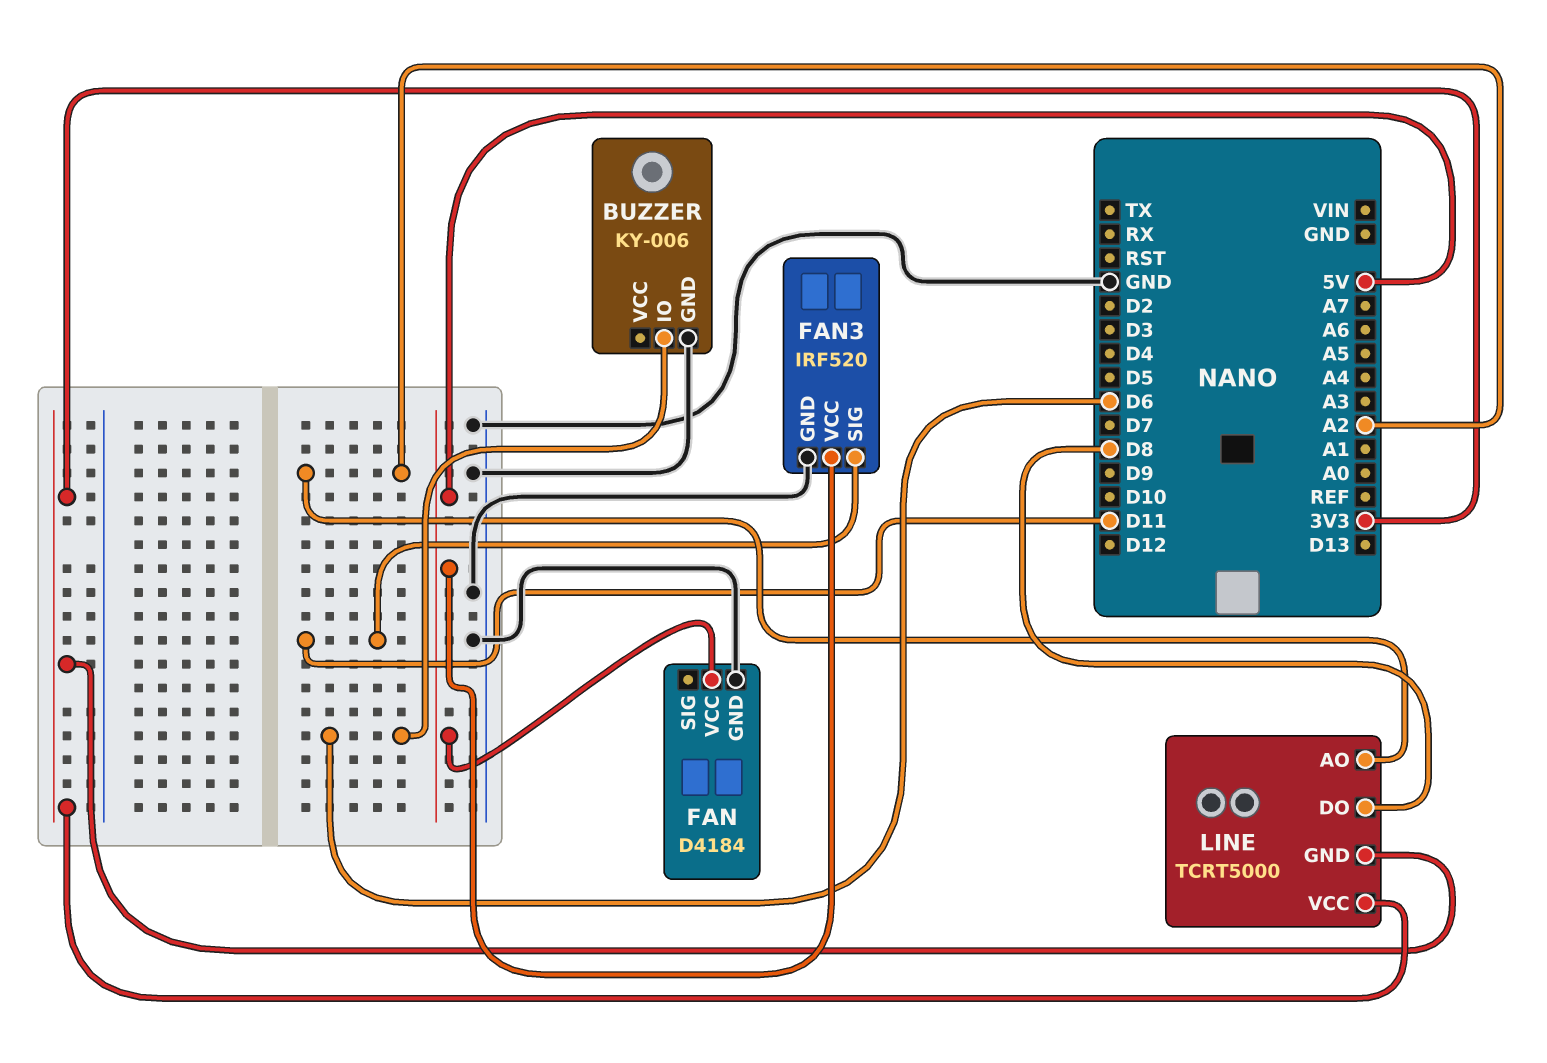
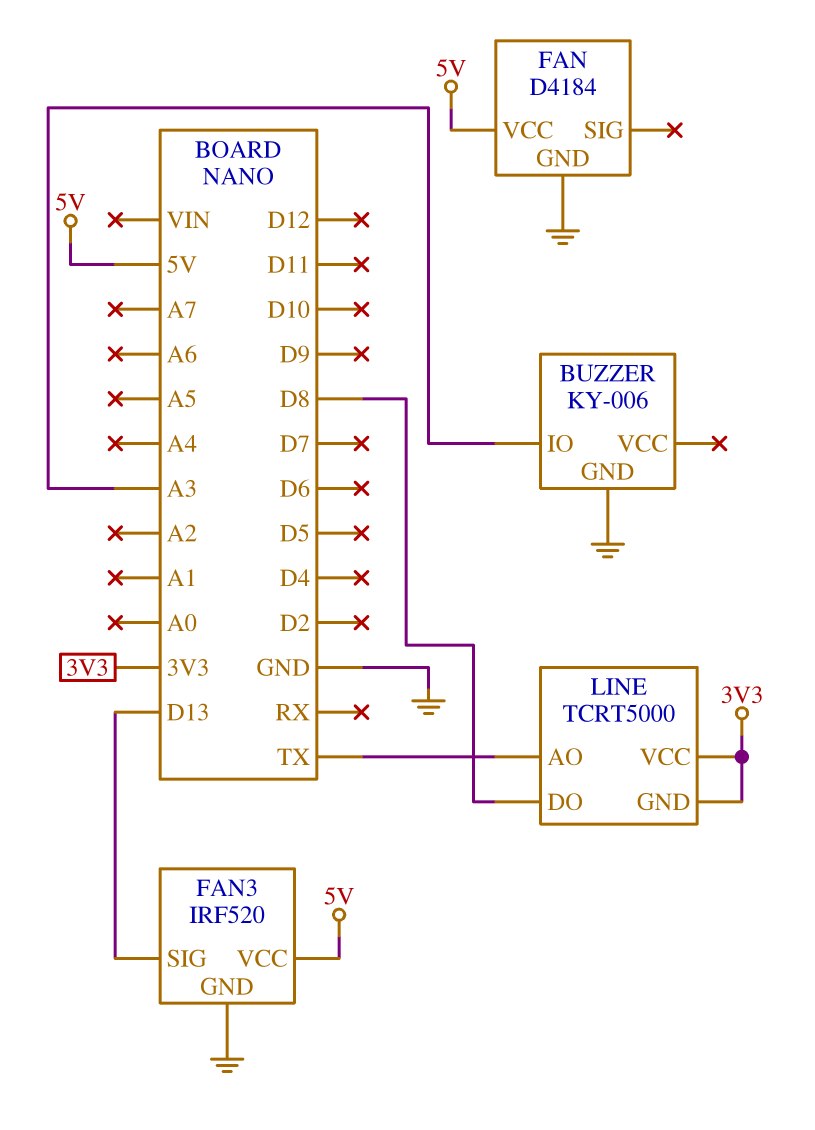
BUZZER pin IO: D6 -> A3
FAN3 pin SIG: D11 -> D13
LINE pin AO: A2 -> TX

